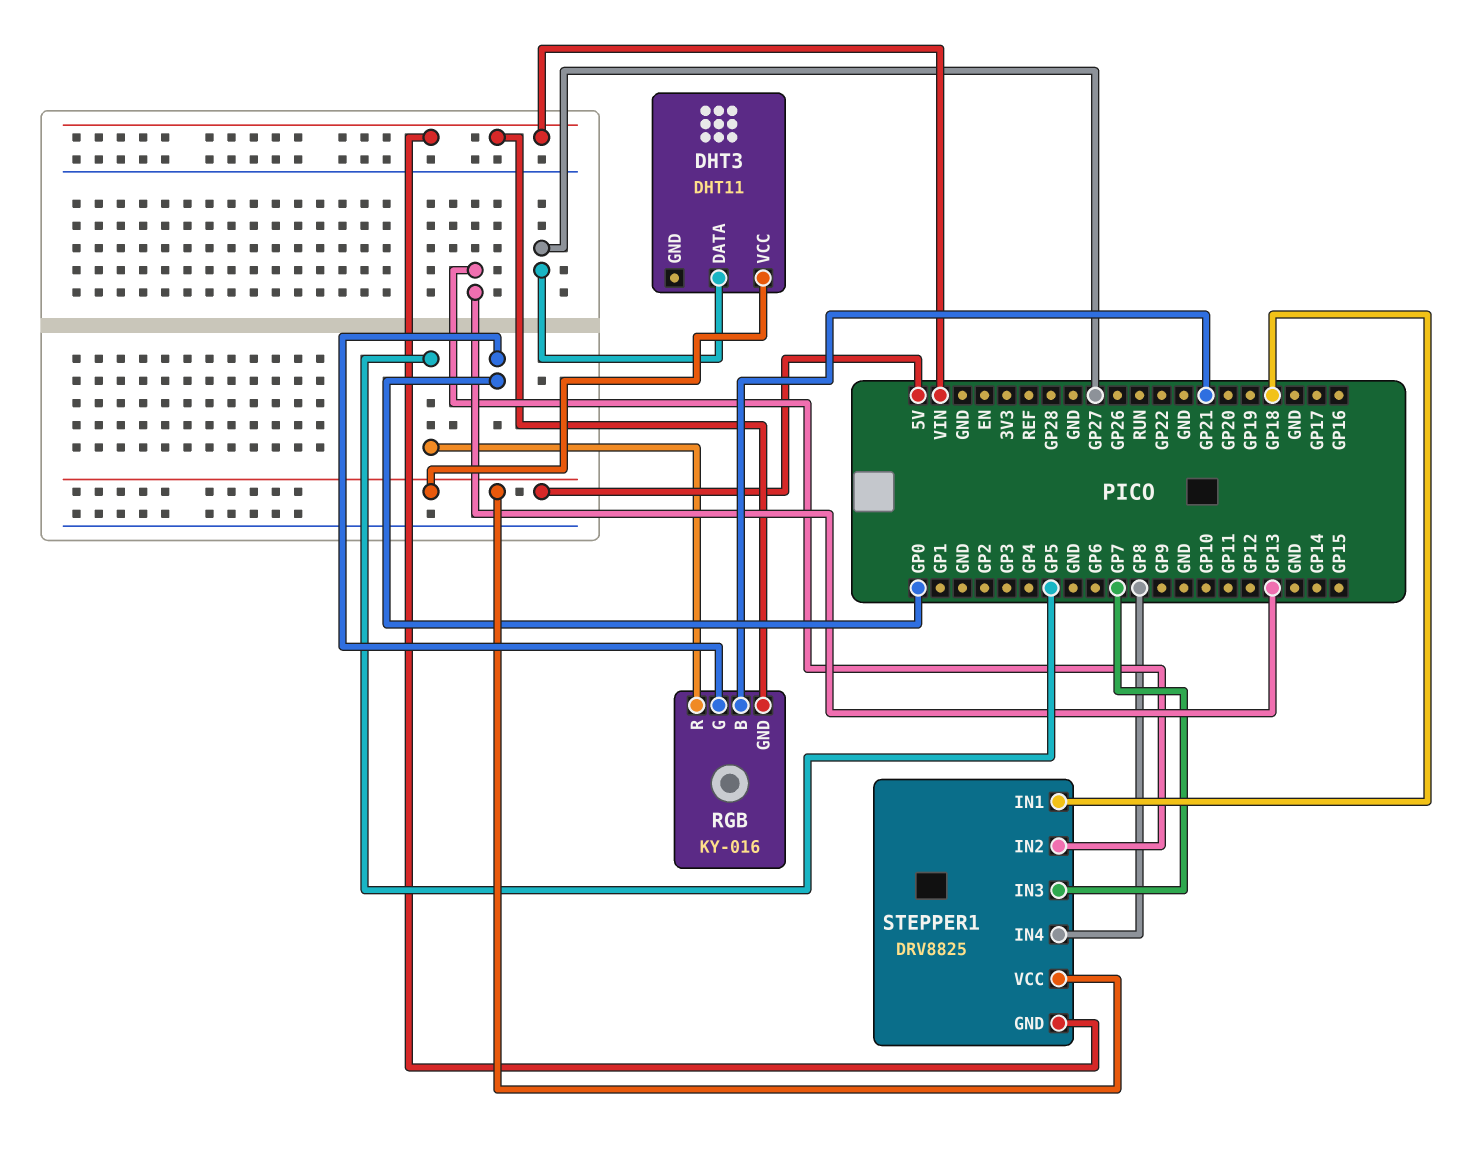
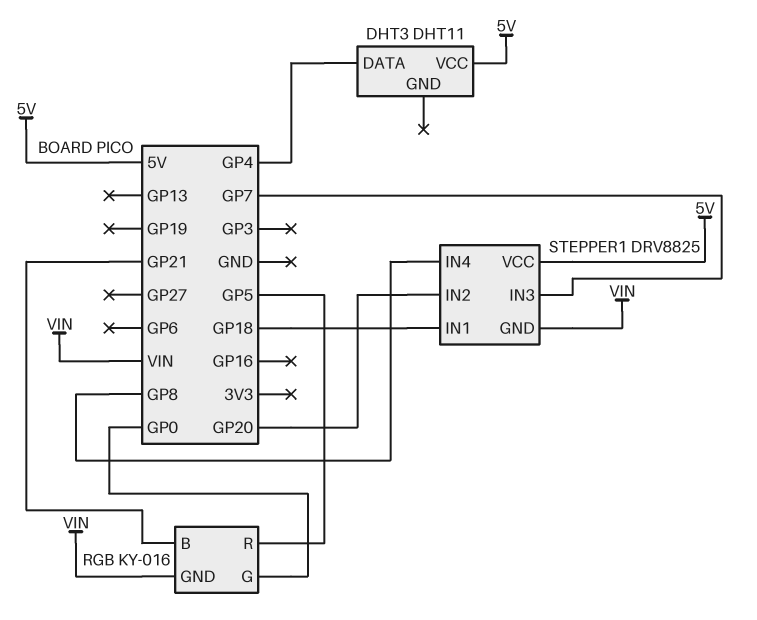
DHT3 pin DATA: GP27 -> GP4
STEPPER1 pin IN2: GP13 -> GP20

